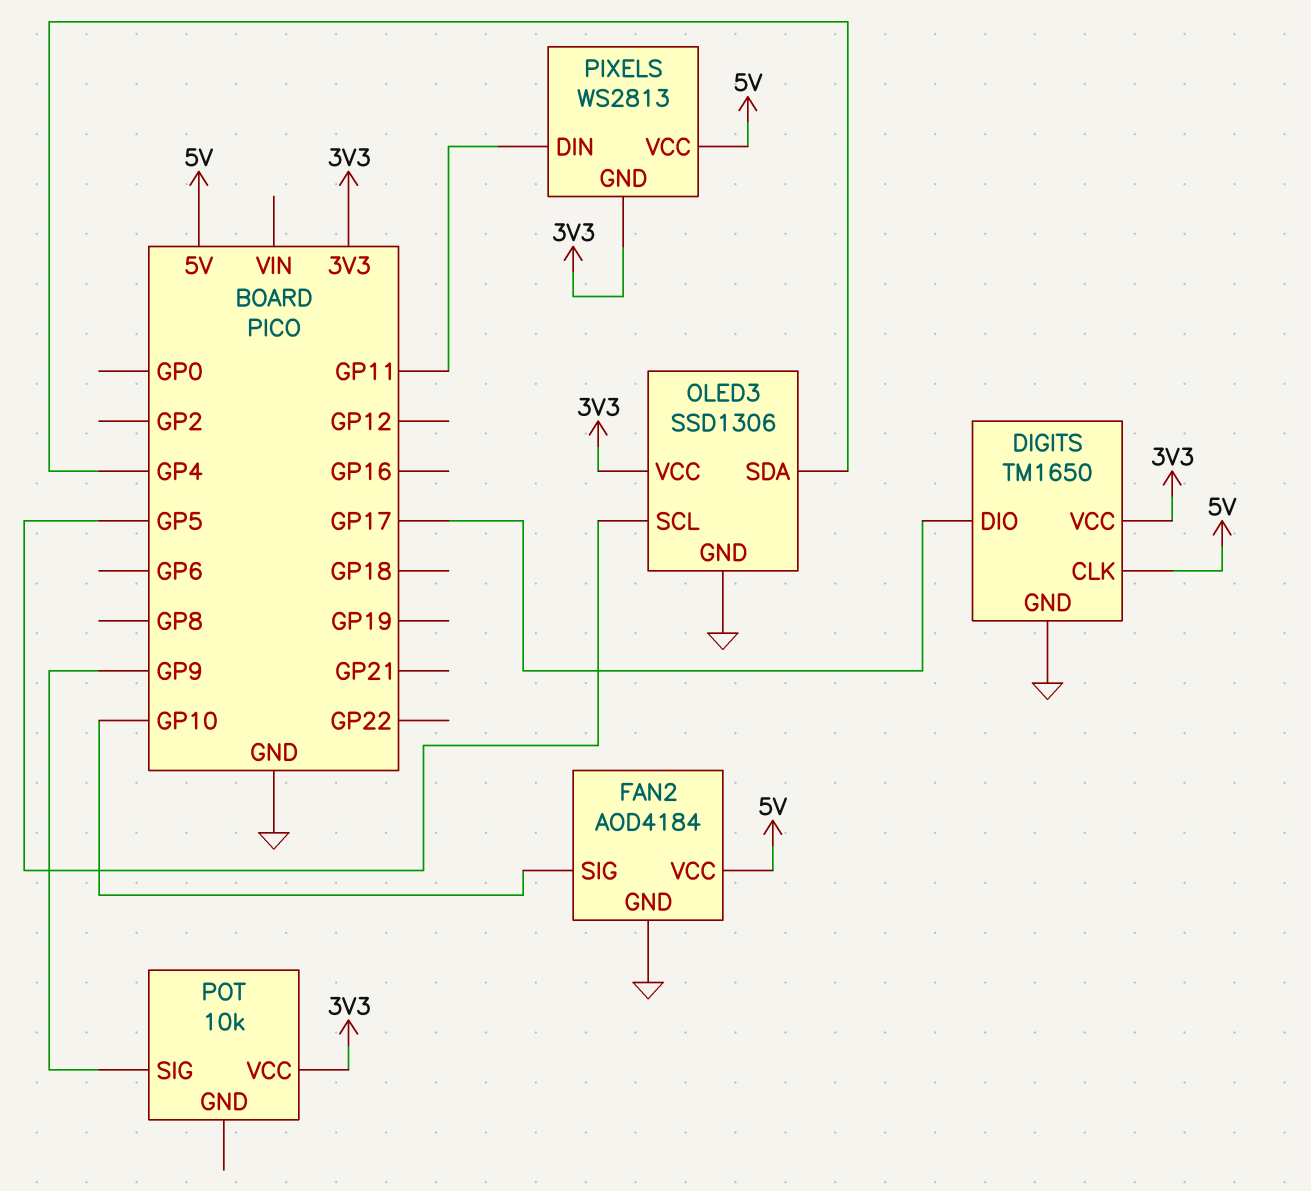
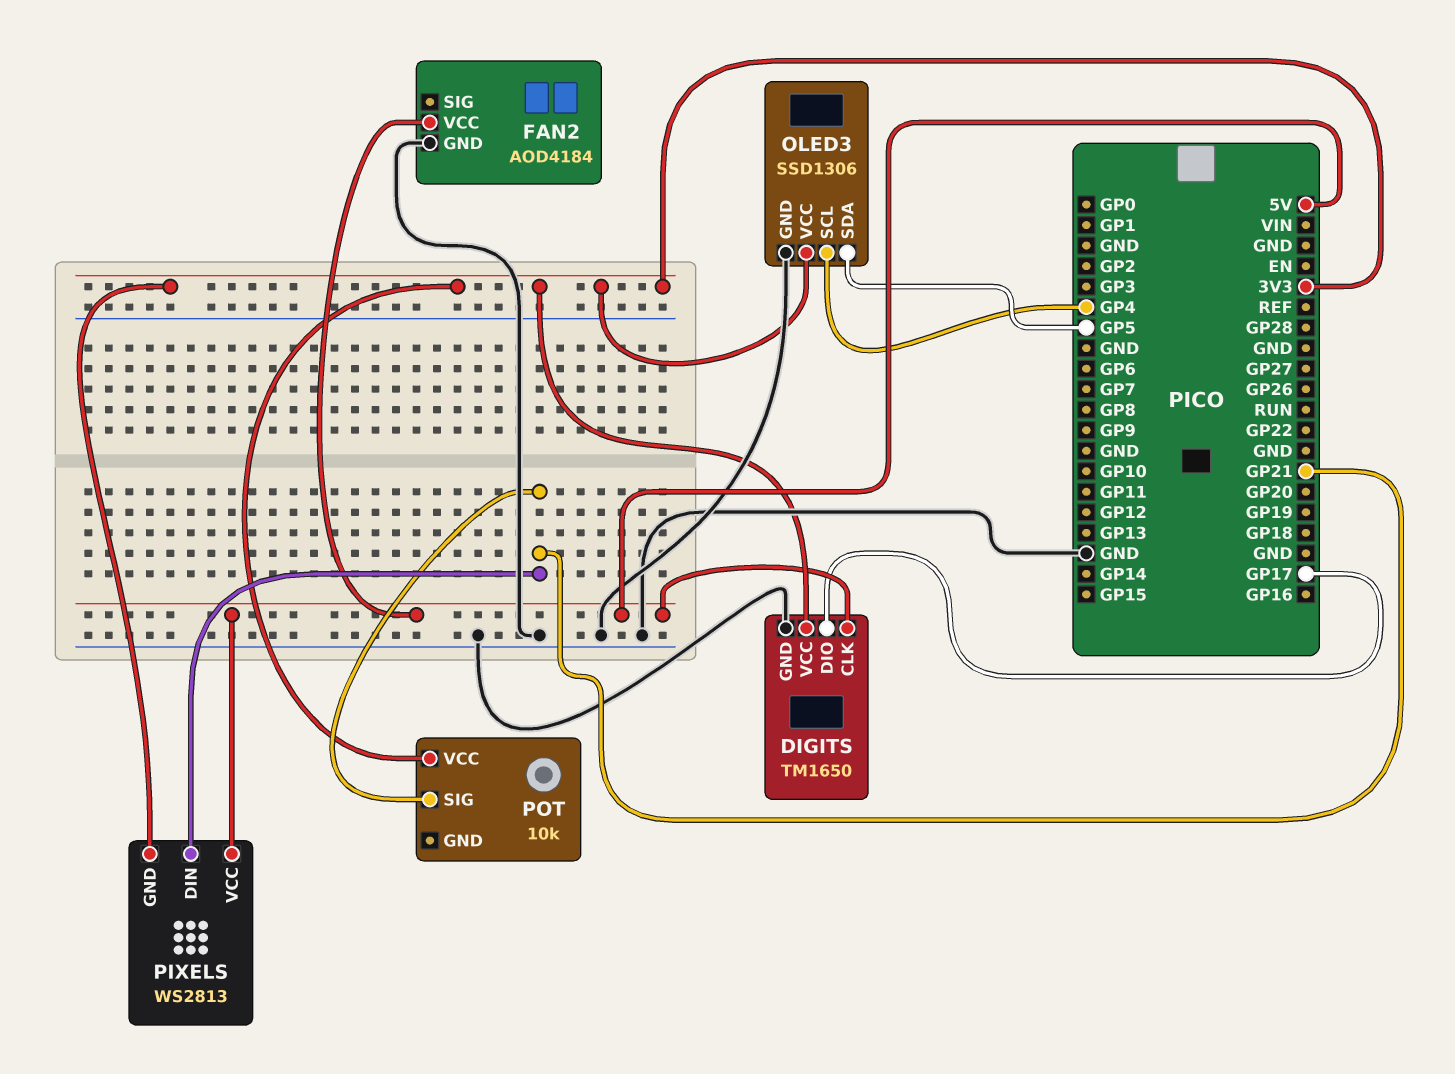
FAN2 pin SIG: GP10 -> none
OLED3 pin SCL: GP5 -> GP4
OLED3 pin SDA: GP4 -> GP5
PIXELS pin DIN: GP11 -> GP21
POT pin SIG: GP9 -> GP21

